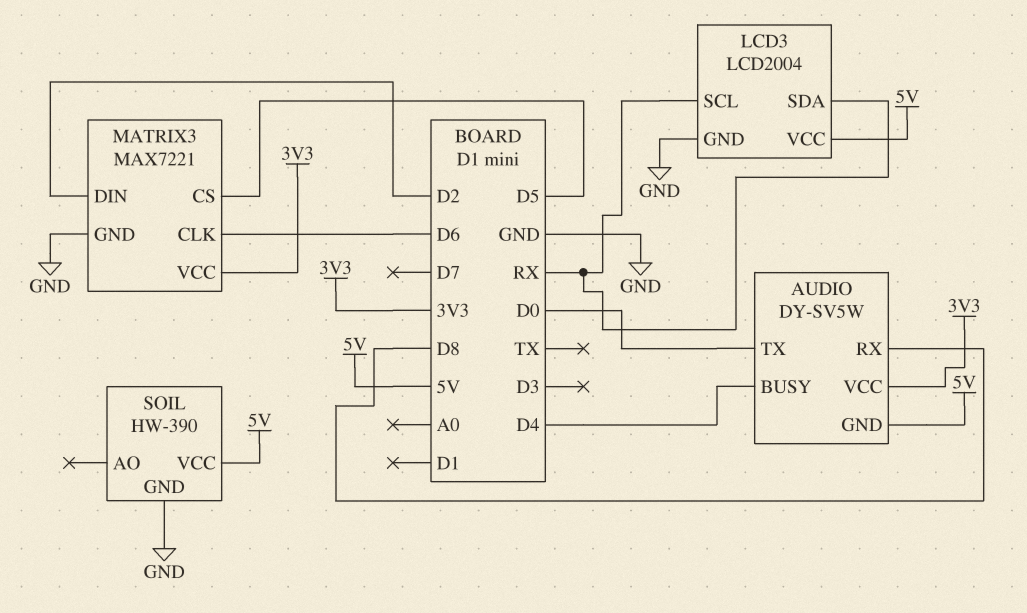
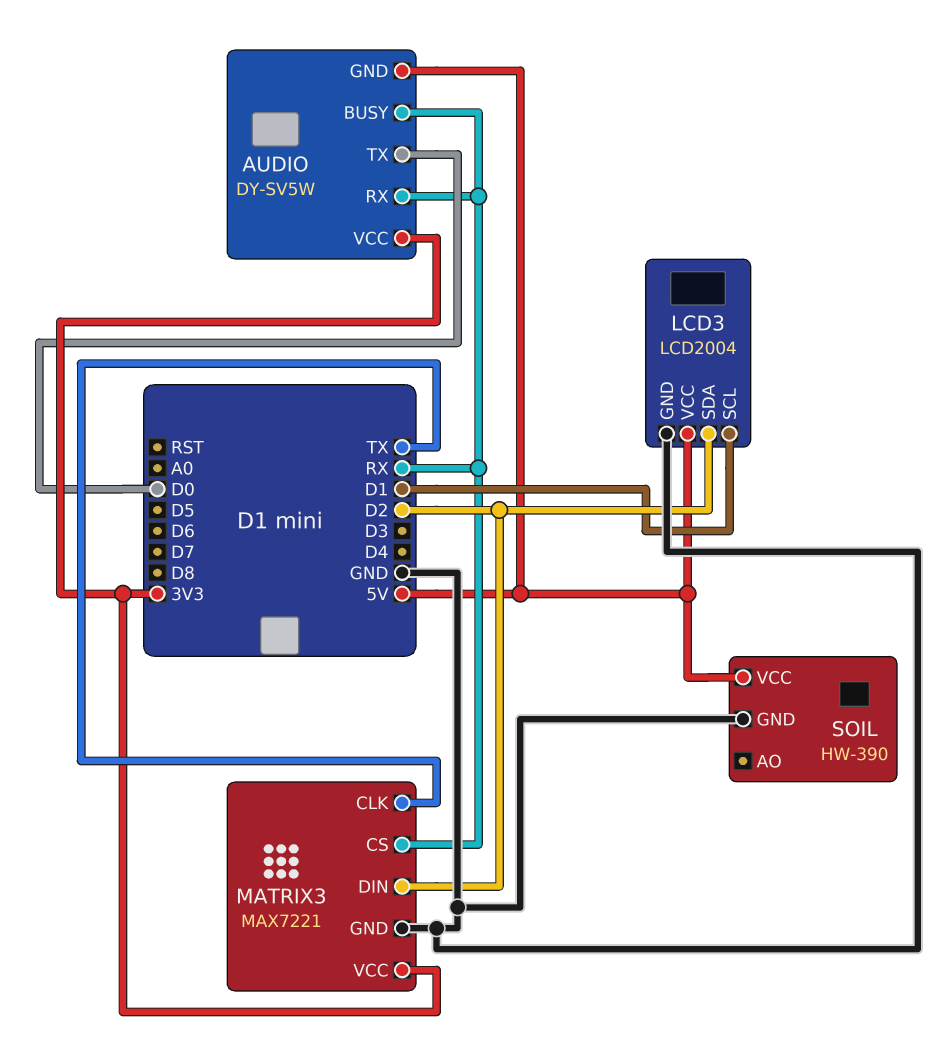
AUDIO pin BUSY: D4 -> RX
AUDIO pin RX: D8 -> RX
LCD3 pin SCL: RX -> D1
LCD3 pin SDA: RX -> D2
MATRIX3 pin CLK: D6 -> TX
MATRIX3 pin CS: D5 -> RX

